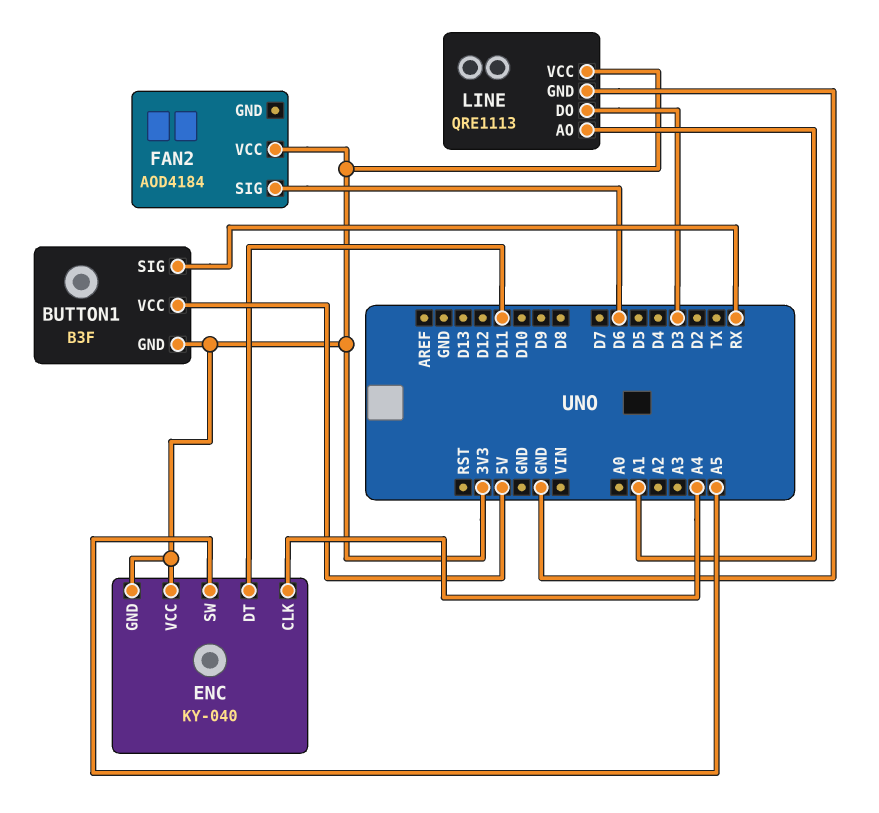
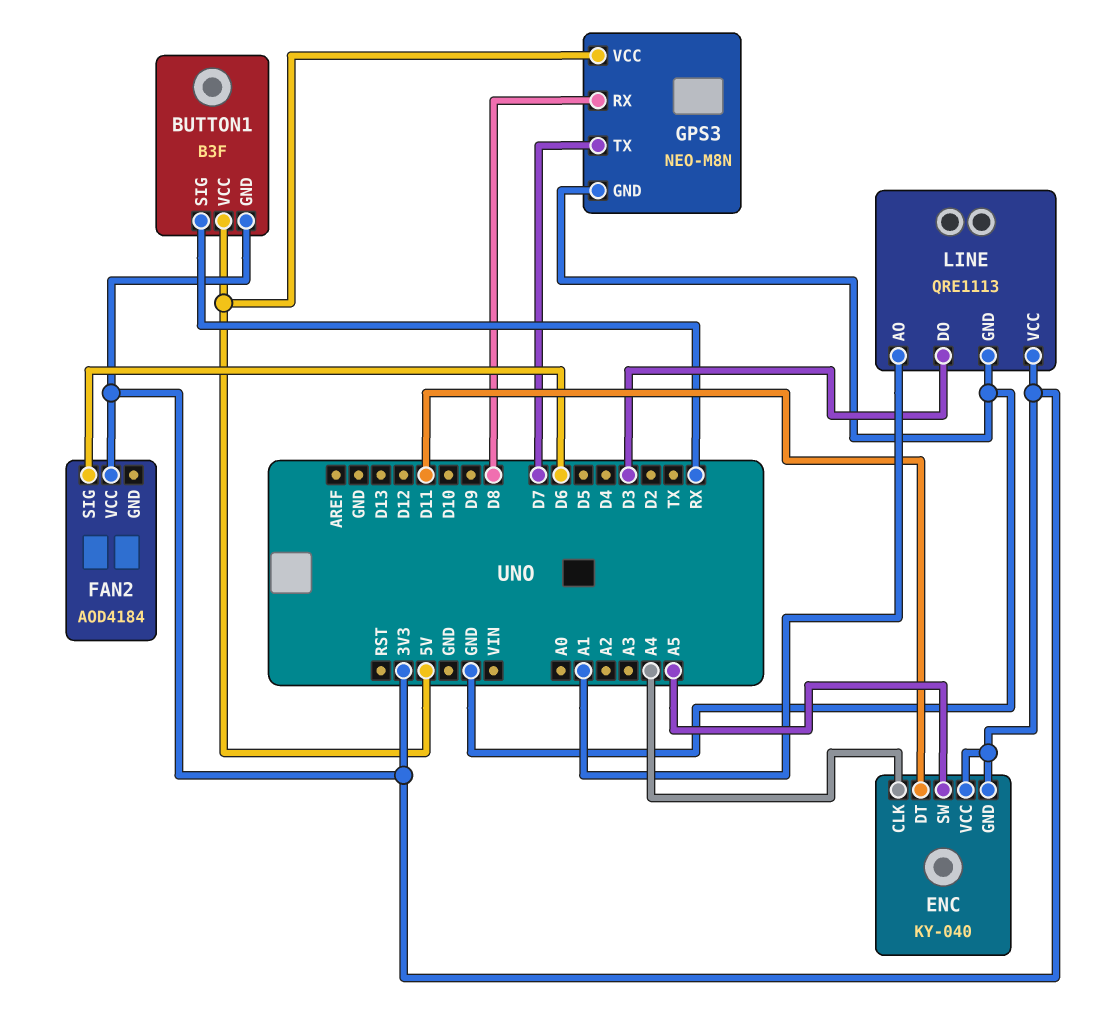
GPS3: none -> NEO-M8N
GPS3 pin GND: none -> GND
GPS3 pin RX: none -> D8
GPS3 pin TX: none -> D7
GPS3 pin VCC: none -> 5V

